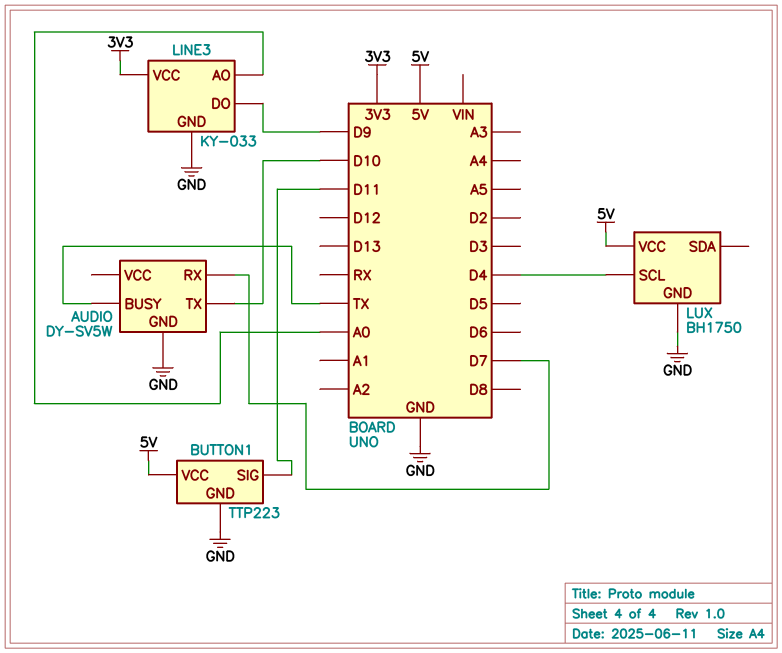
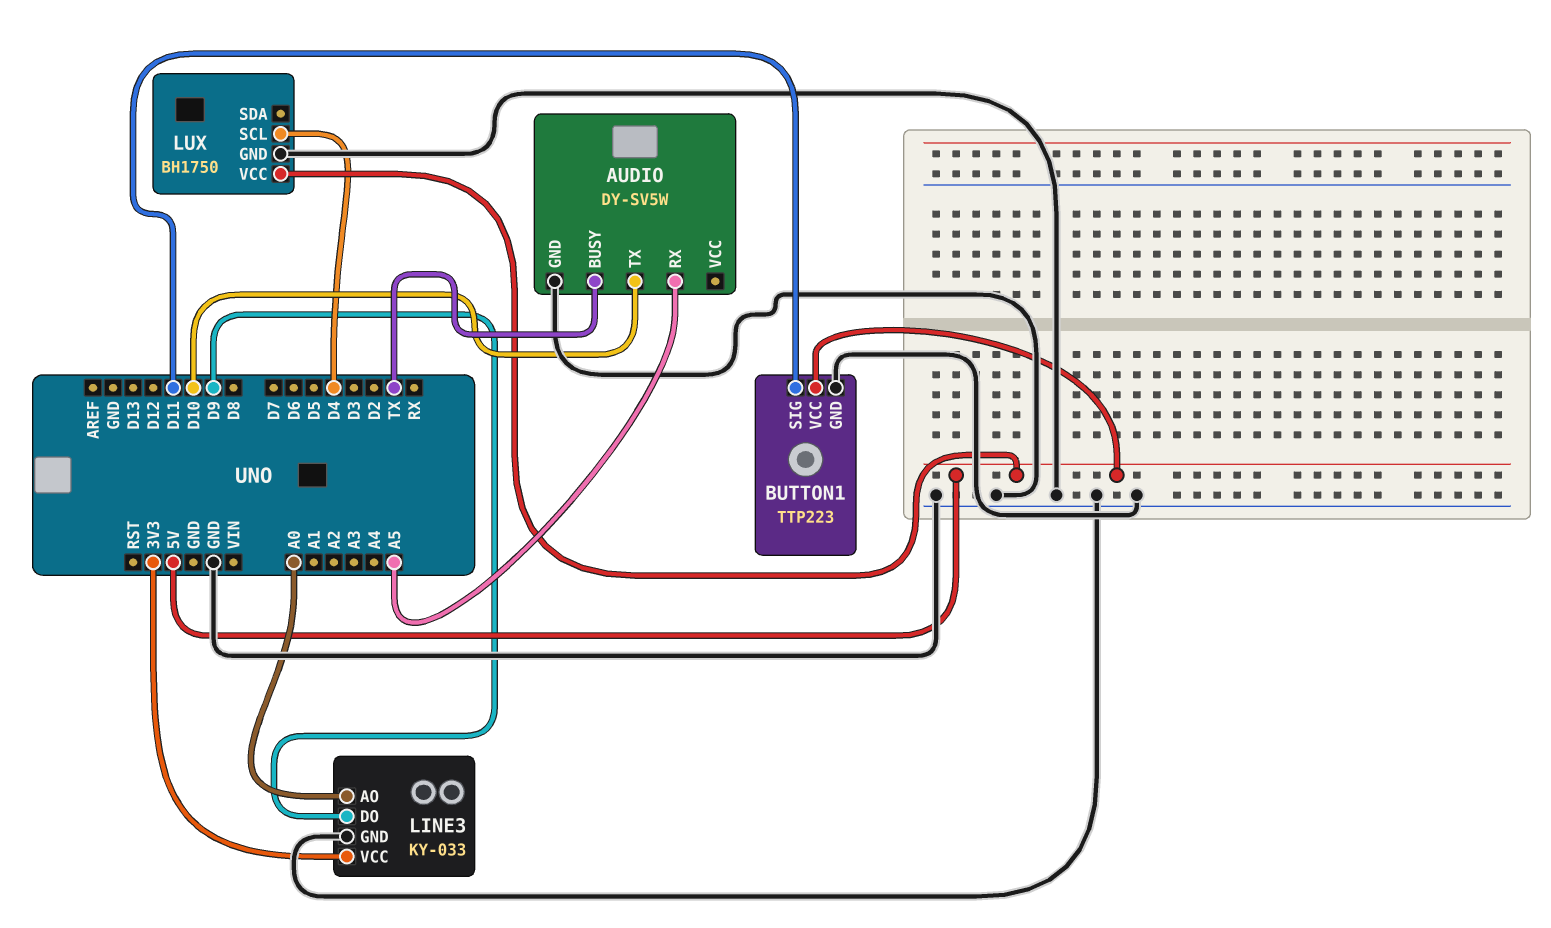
AUDIO pin RX: D7 -> A5

